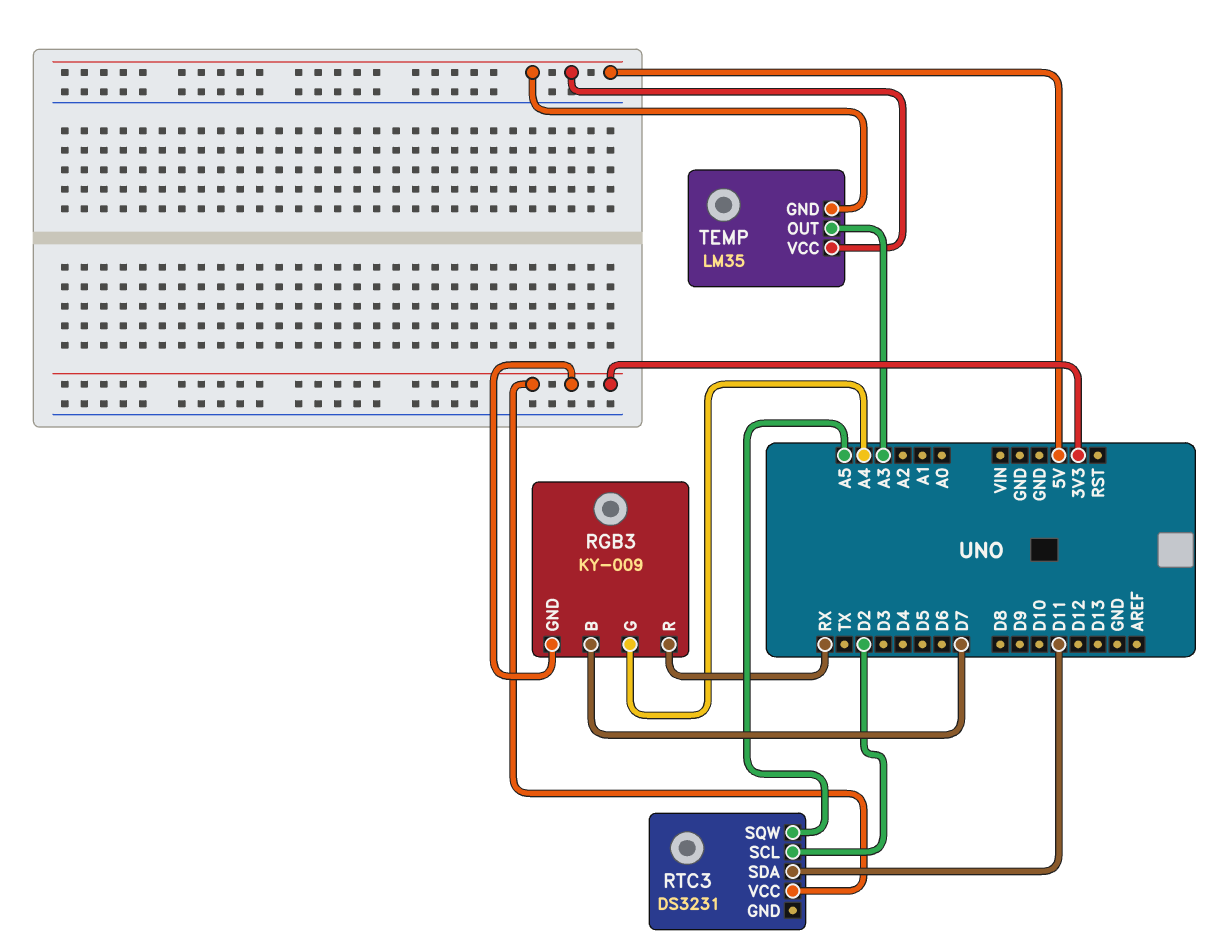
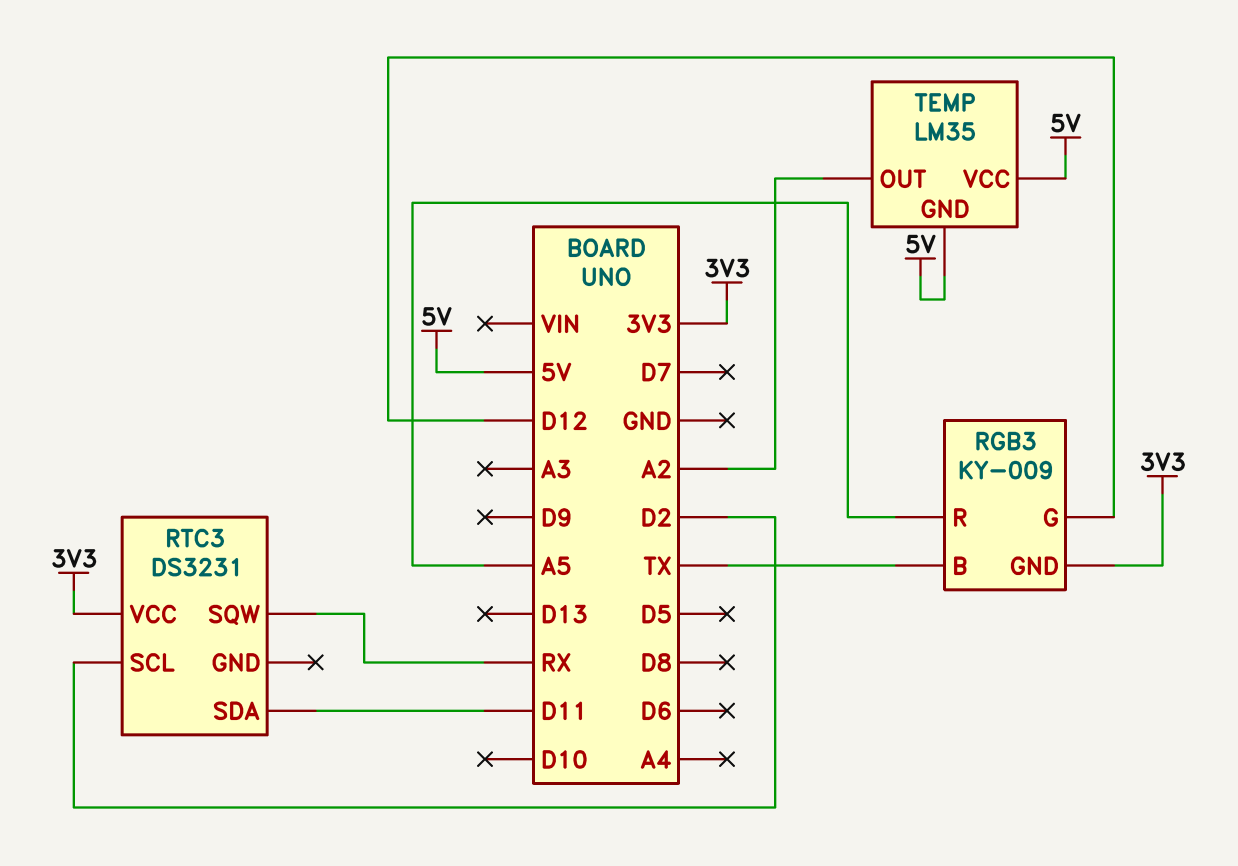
RGB3 pin B: D7 -> TX
RGB3 pin G: A4 -> D12
RGB3 pin R: RX -> A5
RTC3 pin SQW: A5 -> RX
TEMP pin OUT: A3 -> A2

